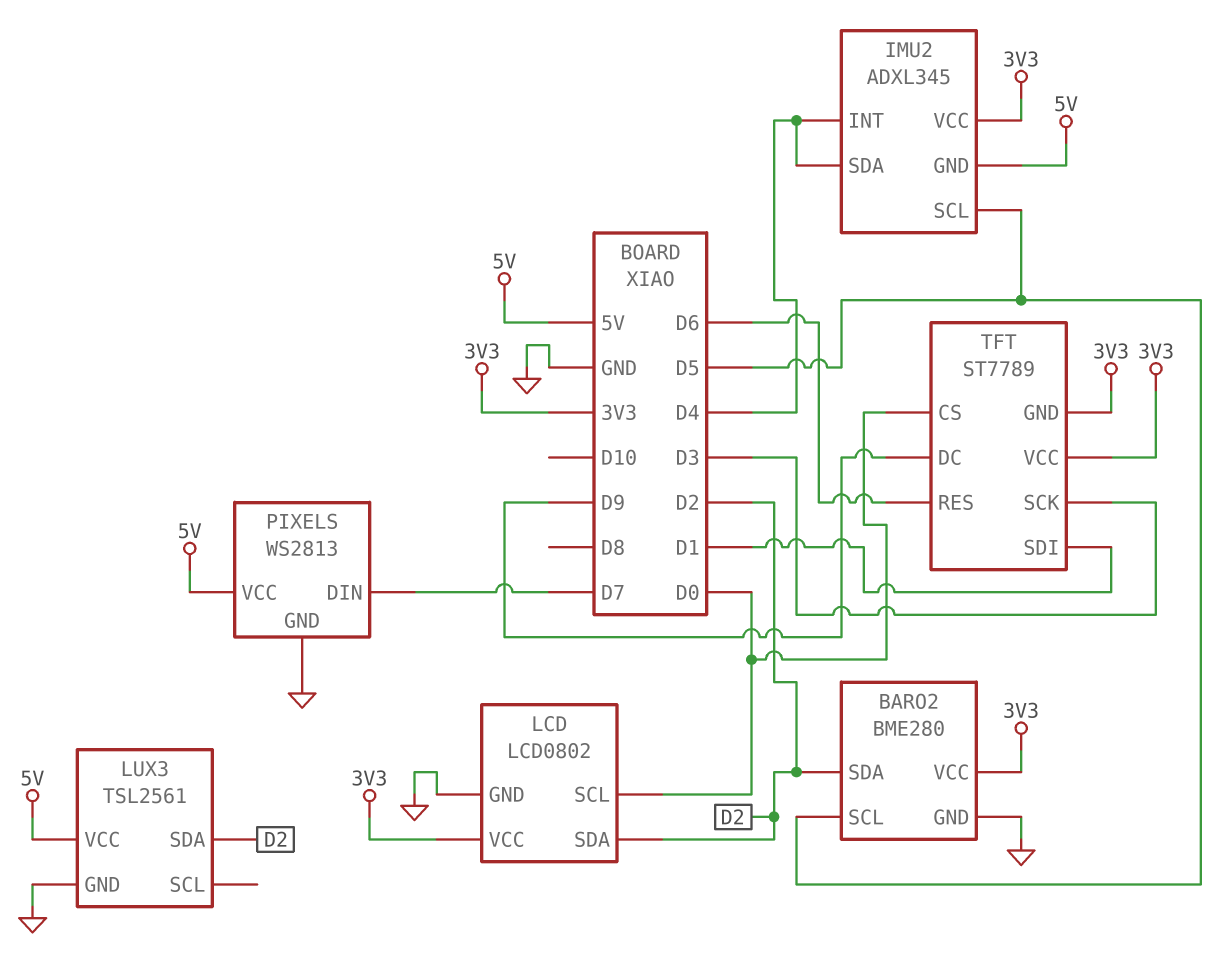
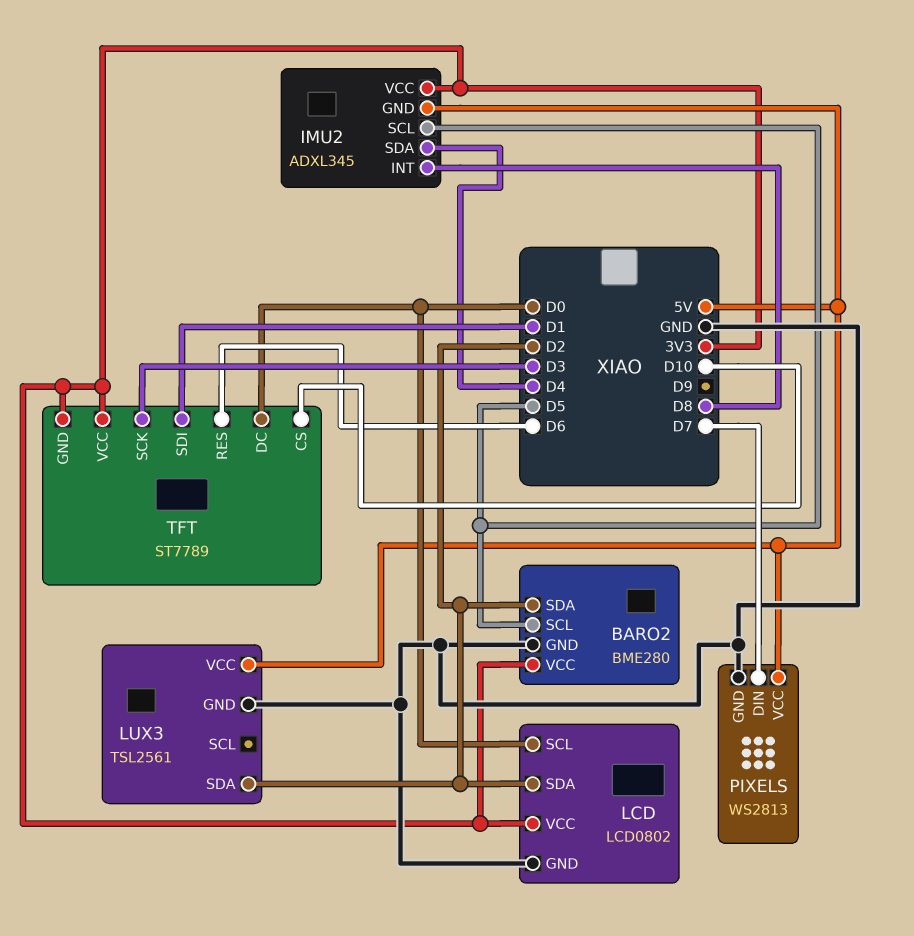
IMU2 pin INT: D4 -> D8
TFT pin CS: D0 -> D10
TFT pin DC: D9 -> D0

